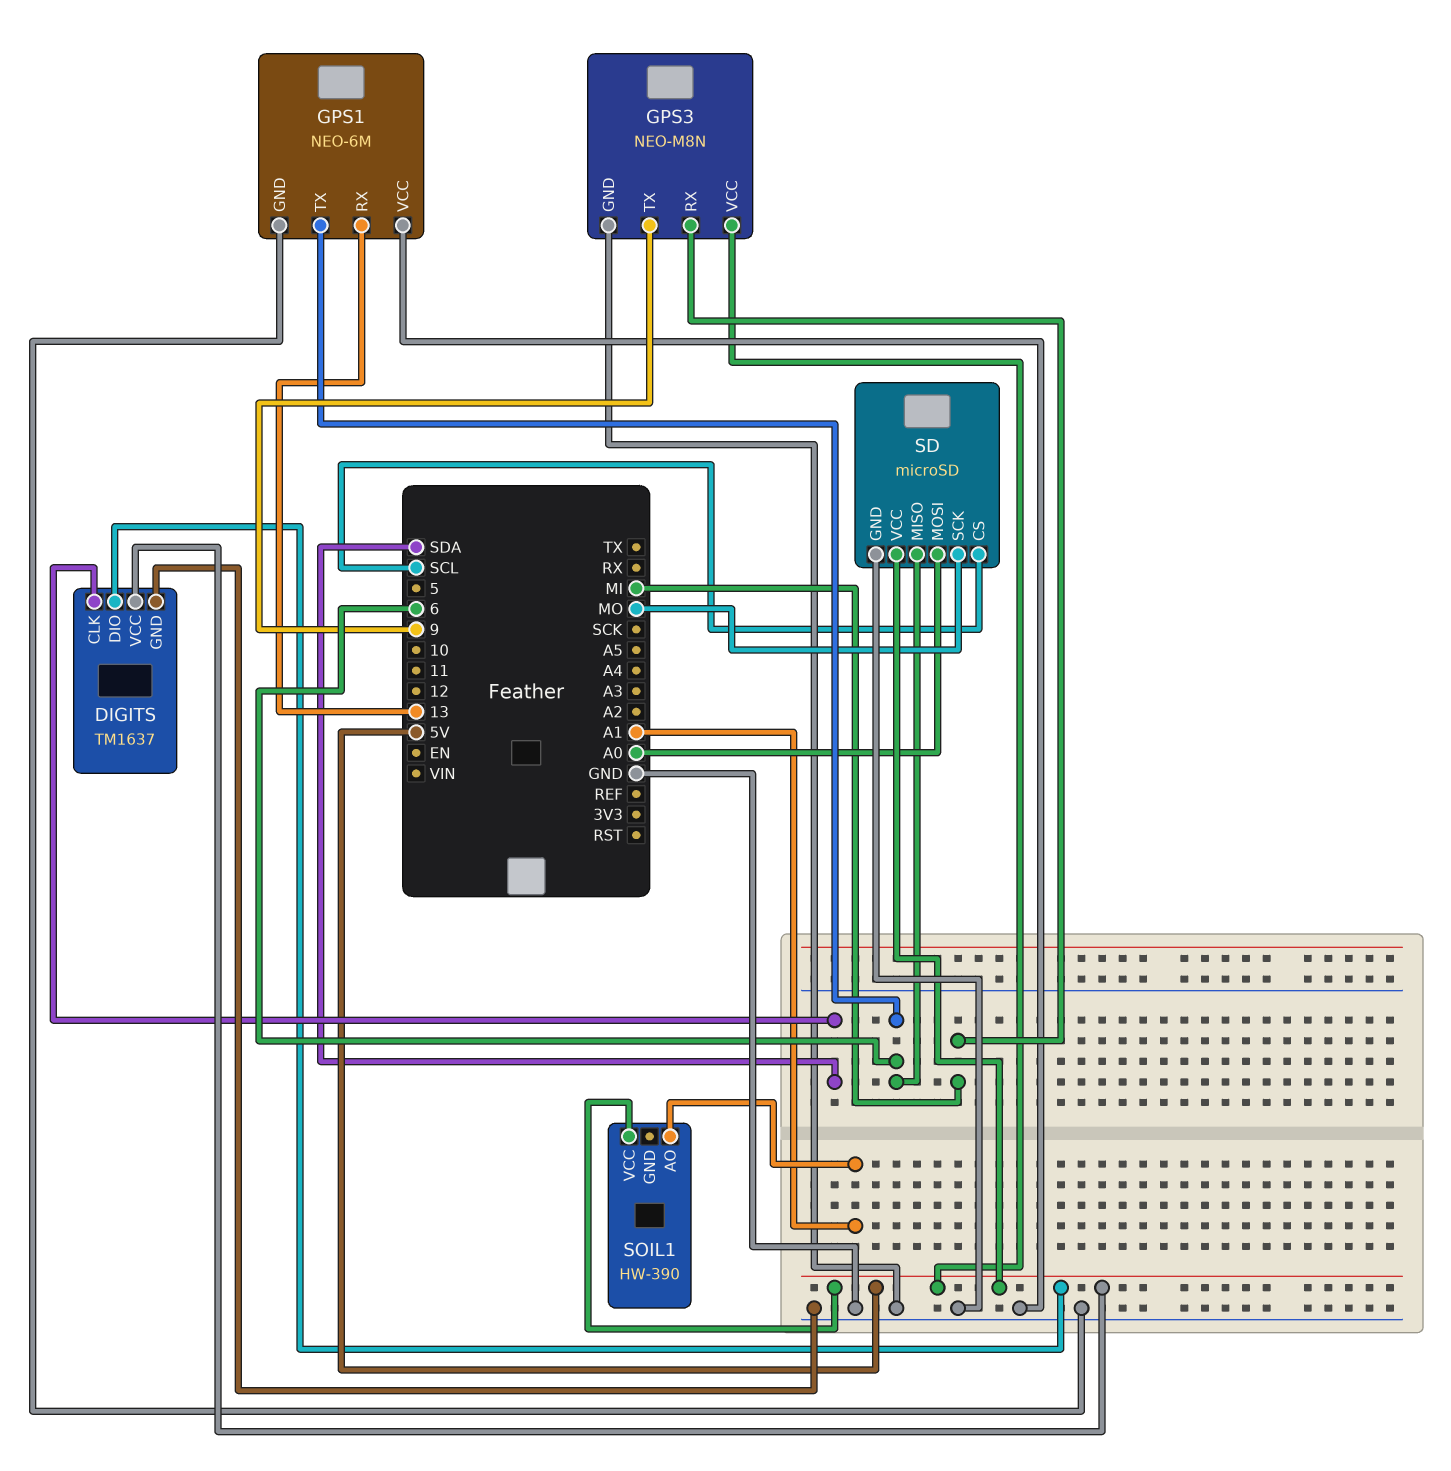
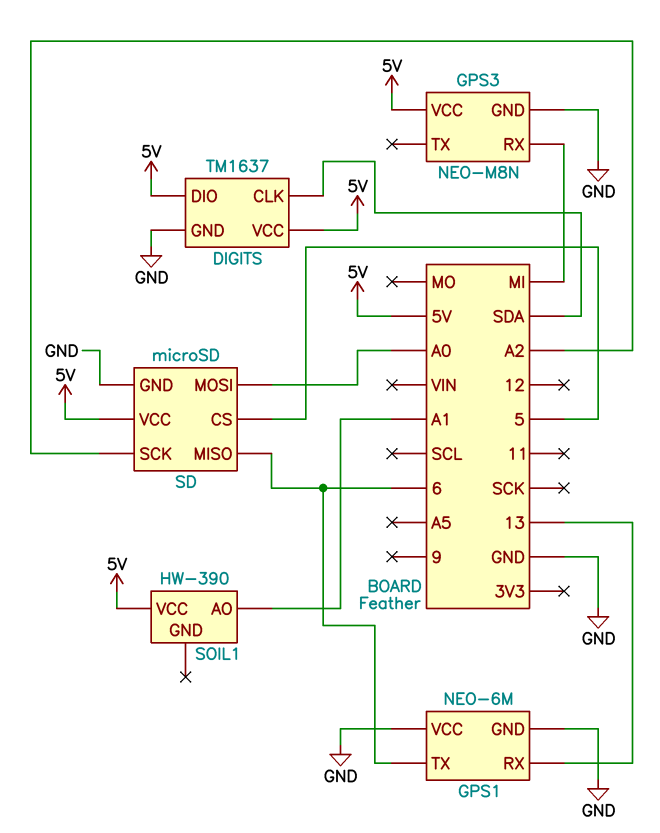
GPS3 pin TX: 9 -> none
SD pin CS: SCL -> 5
SD pin SCK: MO -> A2

